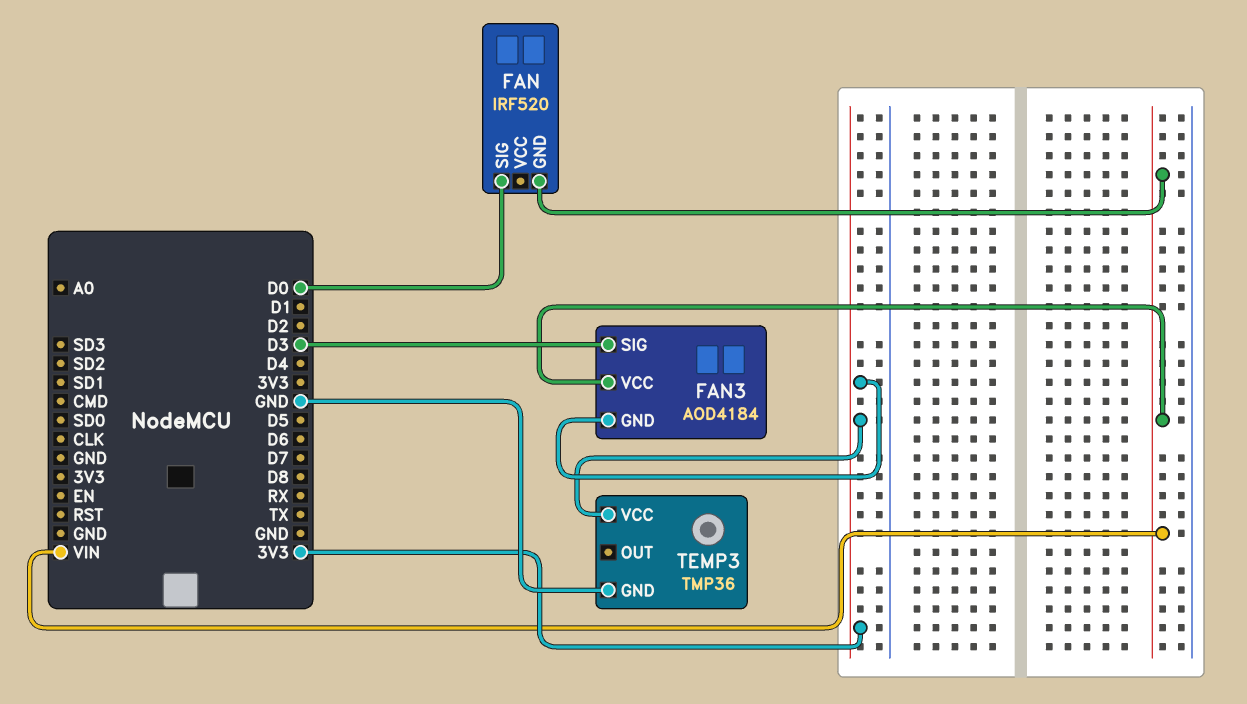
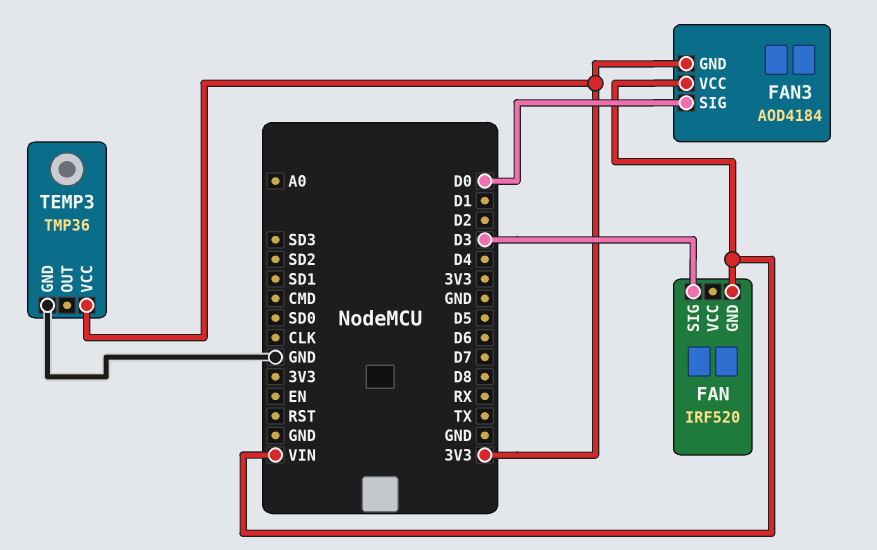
FAN pin SIG: D0 -> D3
FAN3 pin SIG: D3 -> D0

